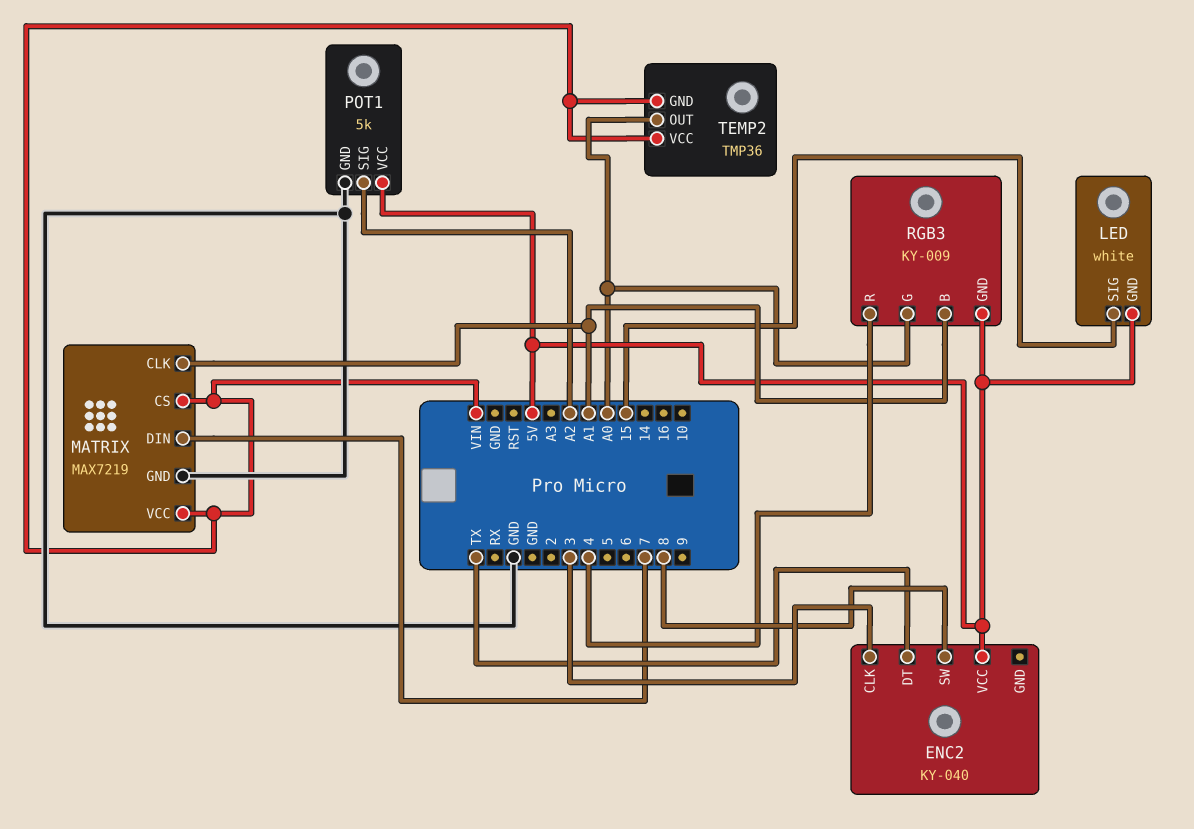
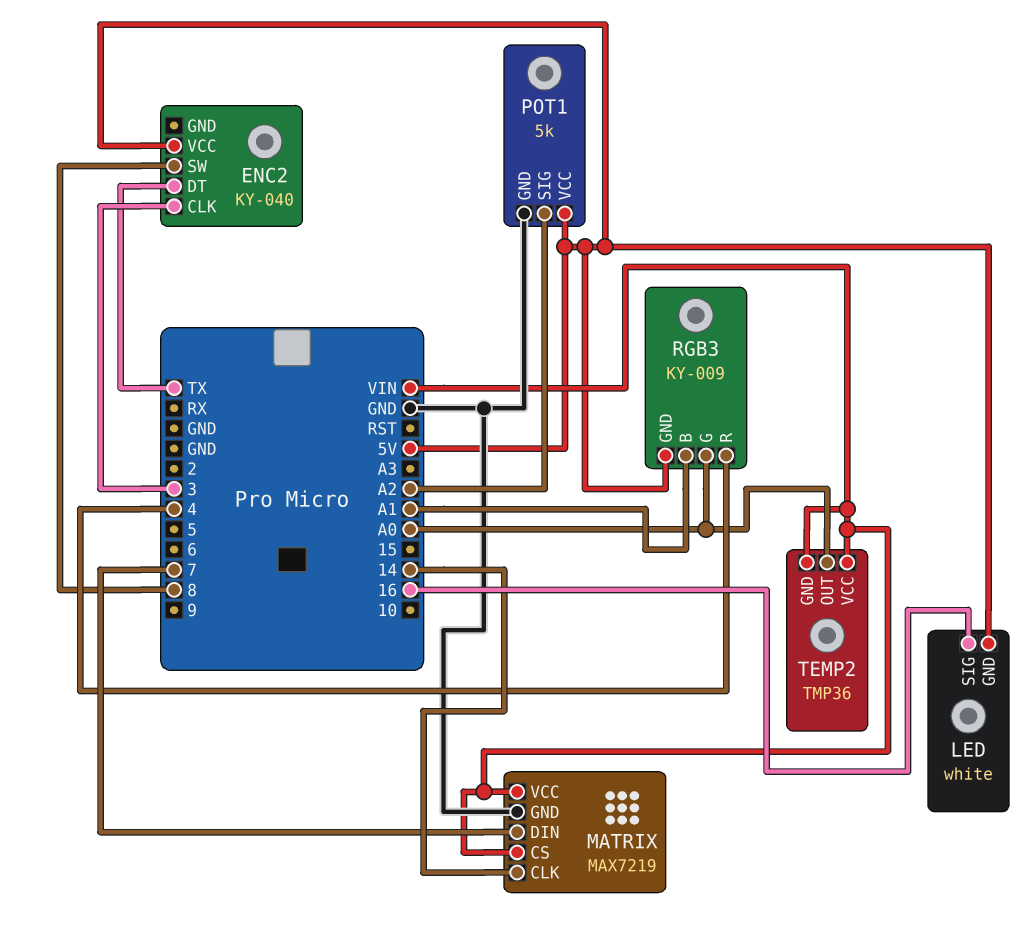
LED pin SIG: 15 -> 16
MATRIX pin CLK: A1 -> 14

